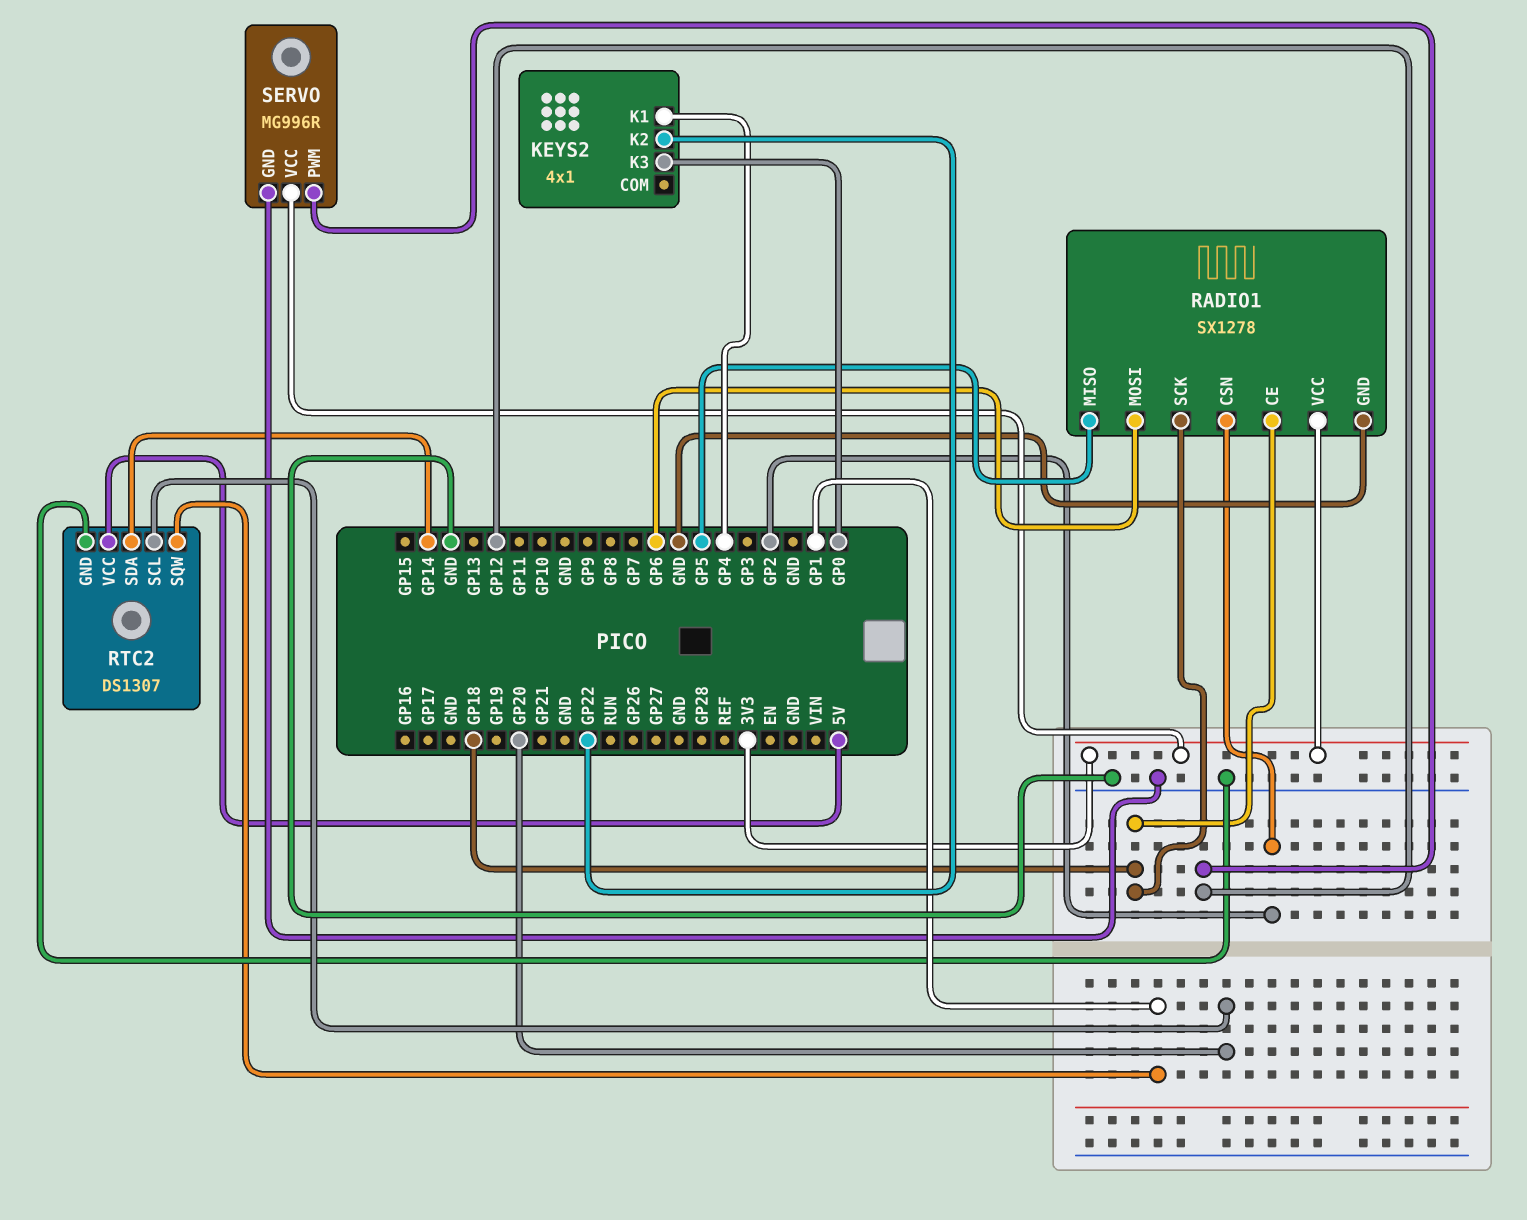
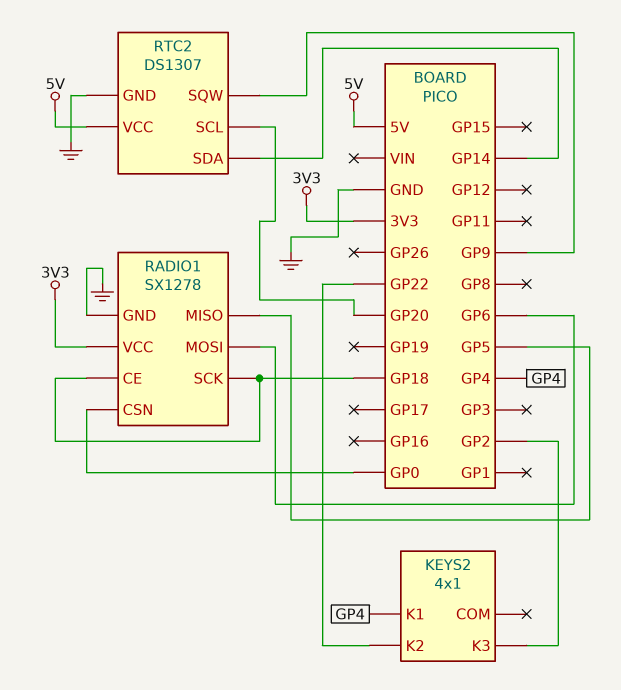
KEYS2 pin K3: GP0 -> GP2
RADIO1 pin CSN: GP2 -> GP0
RTC2 pin SQW: GP1 -> GP9
SERVO: MG996R -> none
SERVO pin GND: GND -> none
SERVO pin PWM: GP12 -> none
SERVO pin VCC: 3V3 -> none

